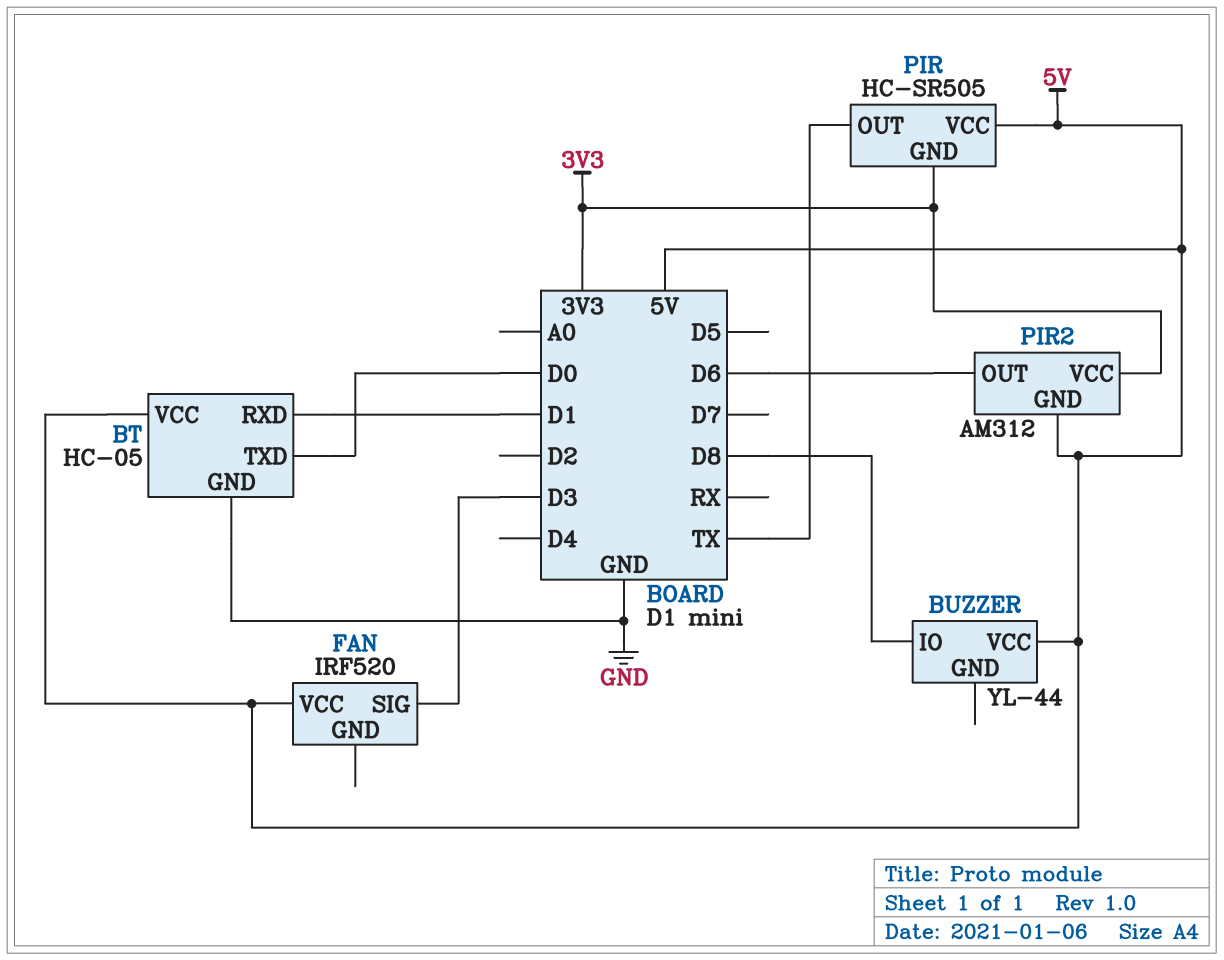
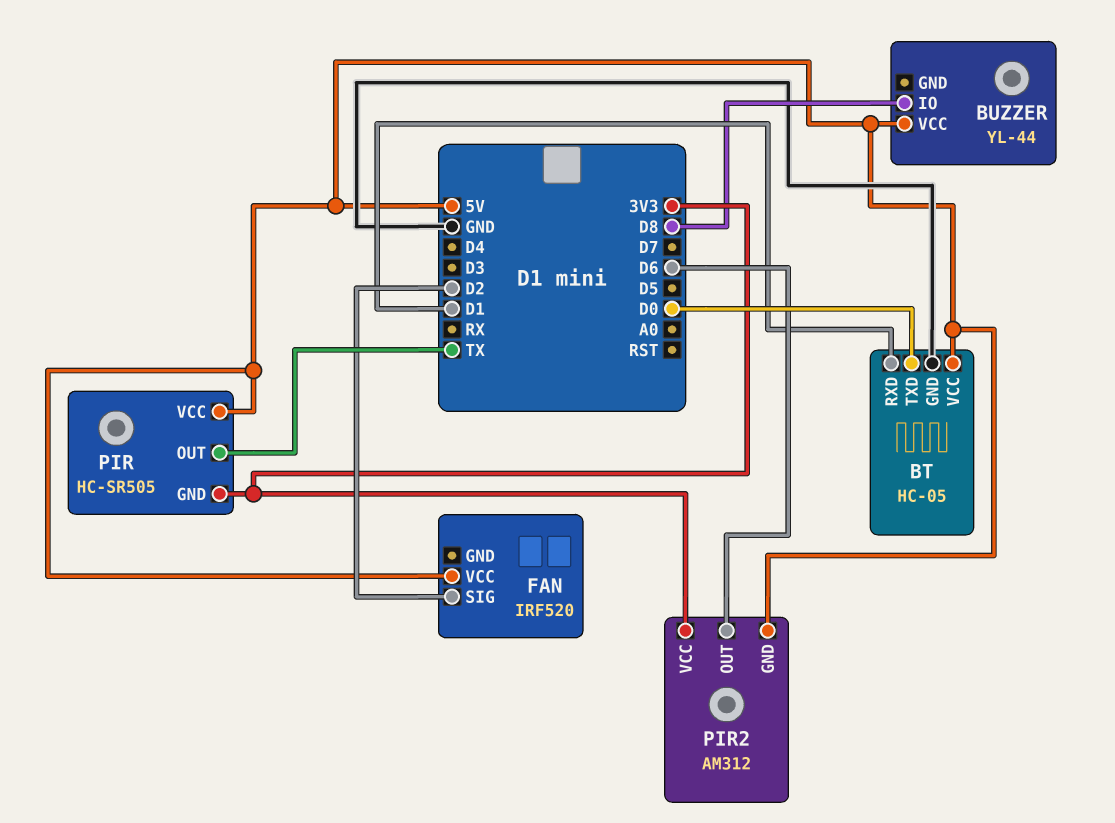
FAN pin SIG: D3 -> D2

